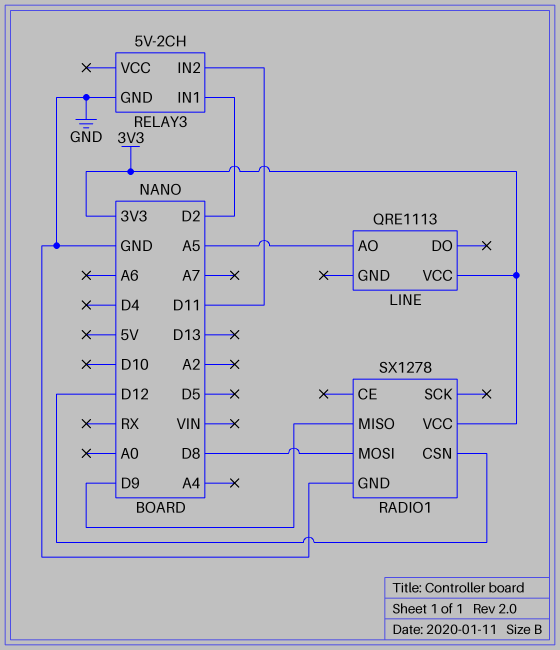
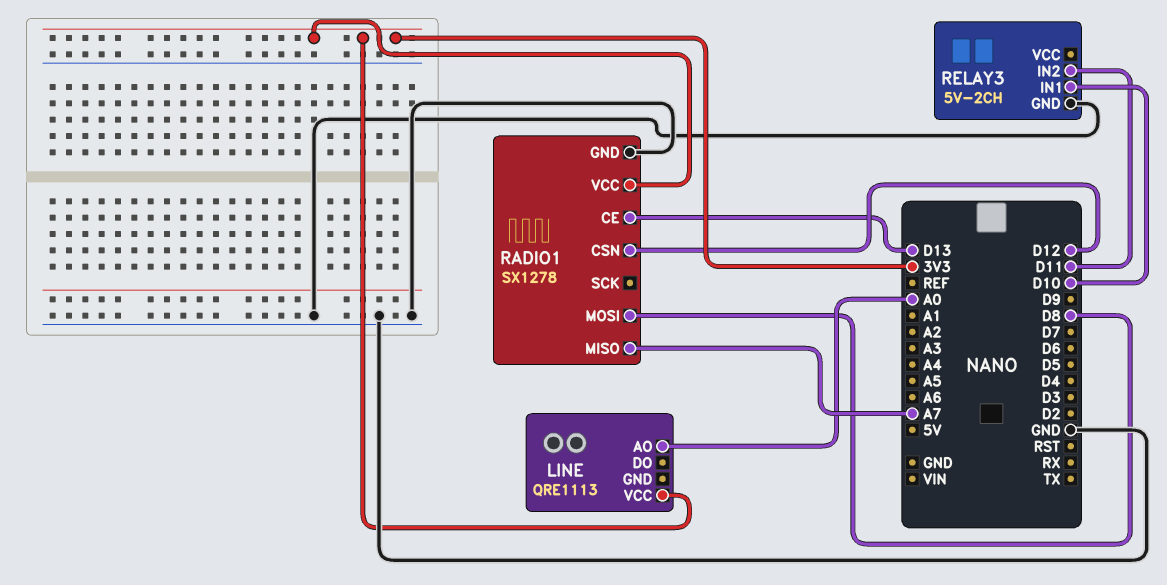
LINE pin AO: A5 -> A0
RADIO1 pin CE: none -> D13
RADIO1 pin MISO: D9 -> A7
RELAY3 pin IN1: D2 -> D10

